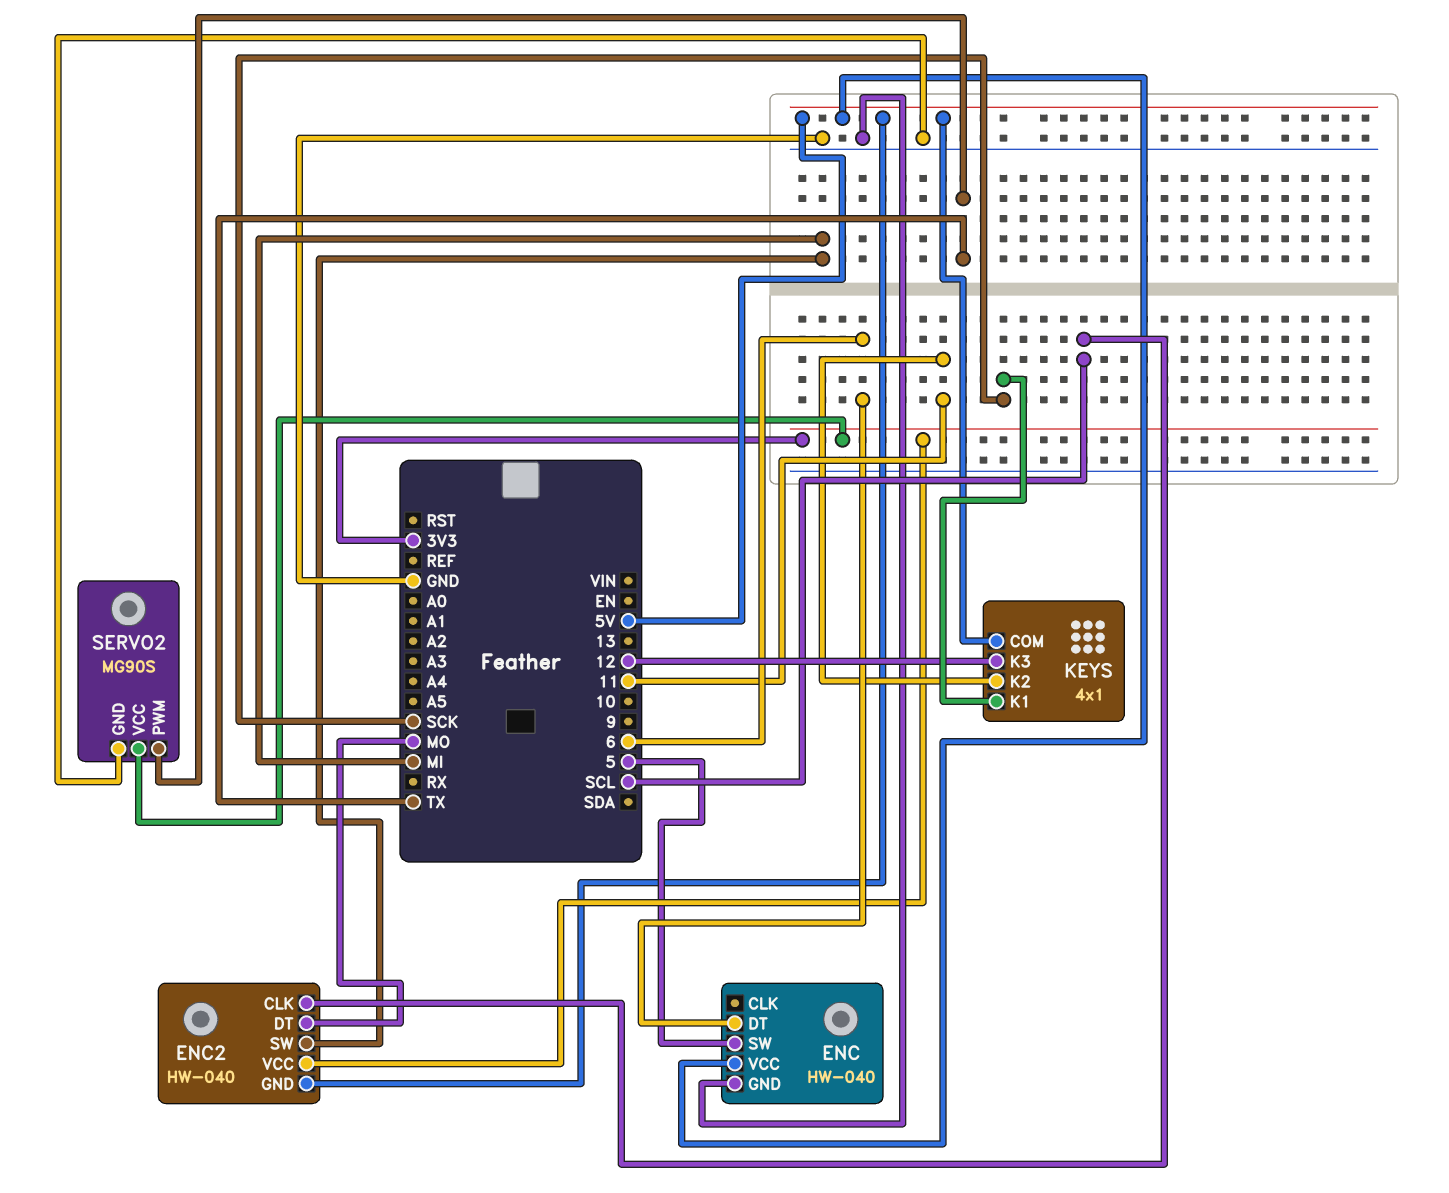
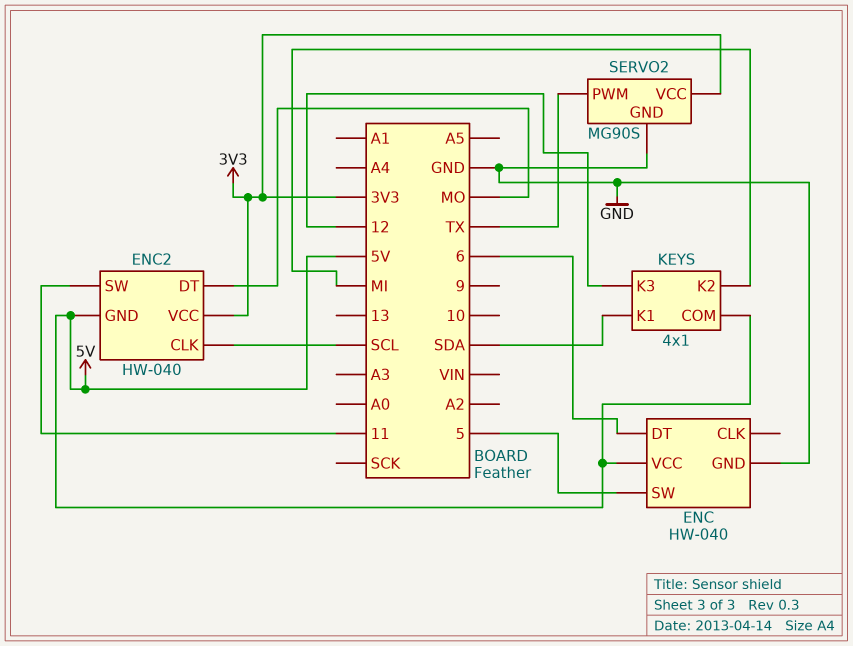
ENC2 pin SW: MI -> 11
KEYS pin K1: SCK -> SDA
KEYS pin K2: 11 -> MI

